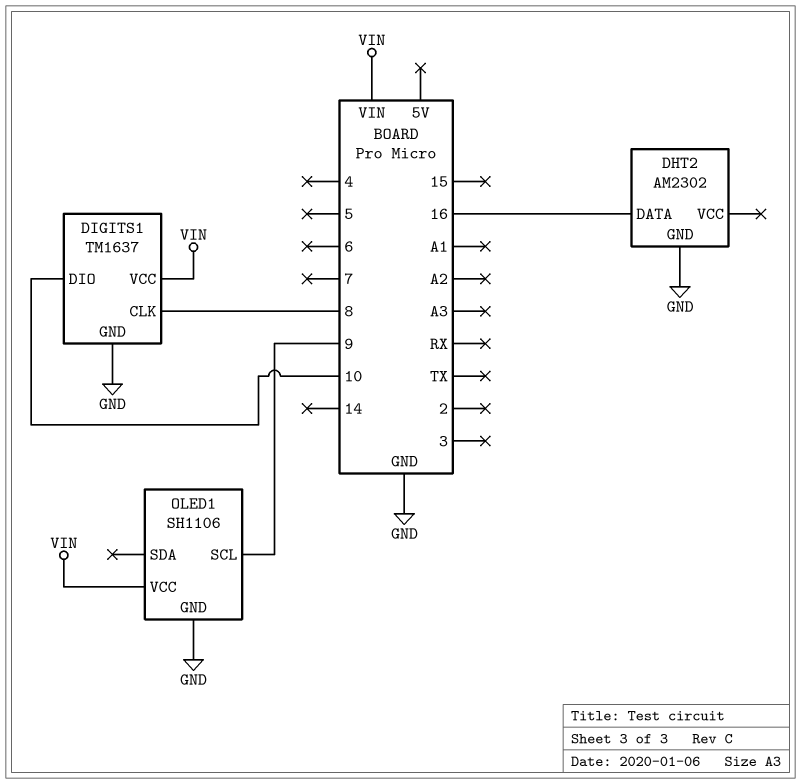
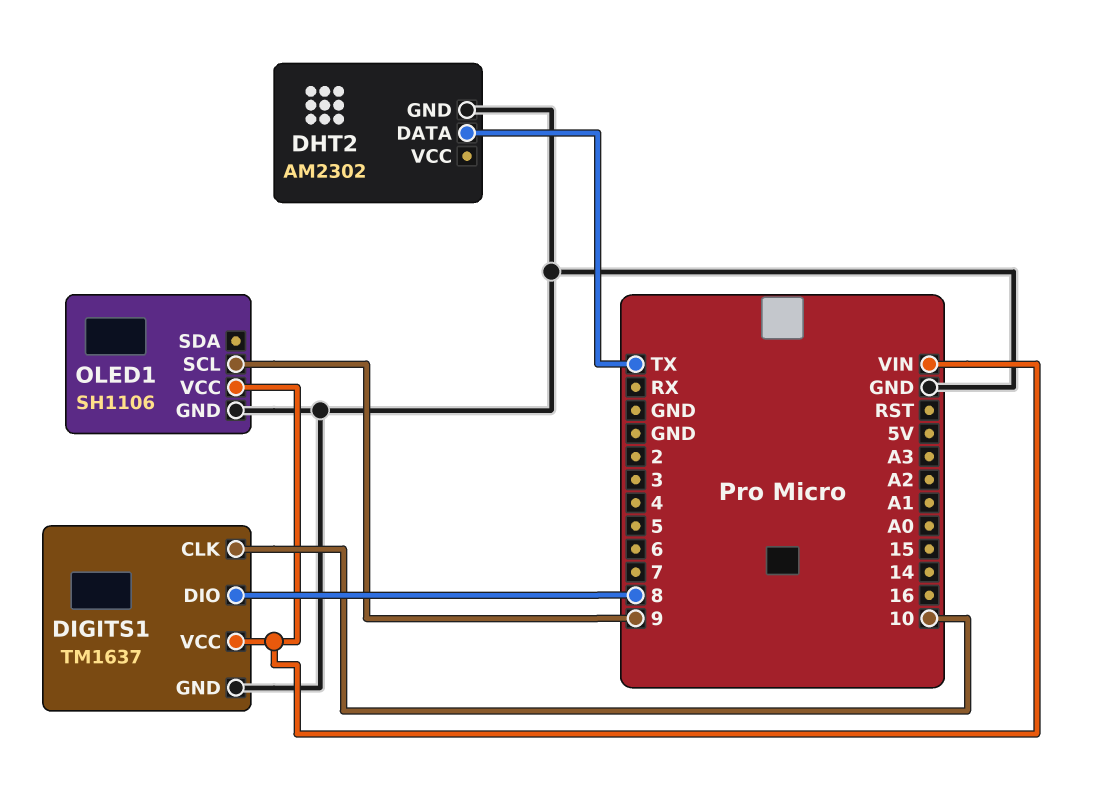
DHT2 pin DATA: 16 -> TX
DIGITS1 pin CLK: 8 -> 10
DIGITS1 pin DIO: 10 -> 8

